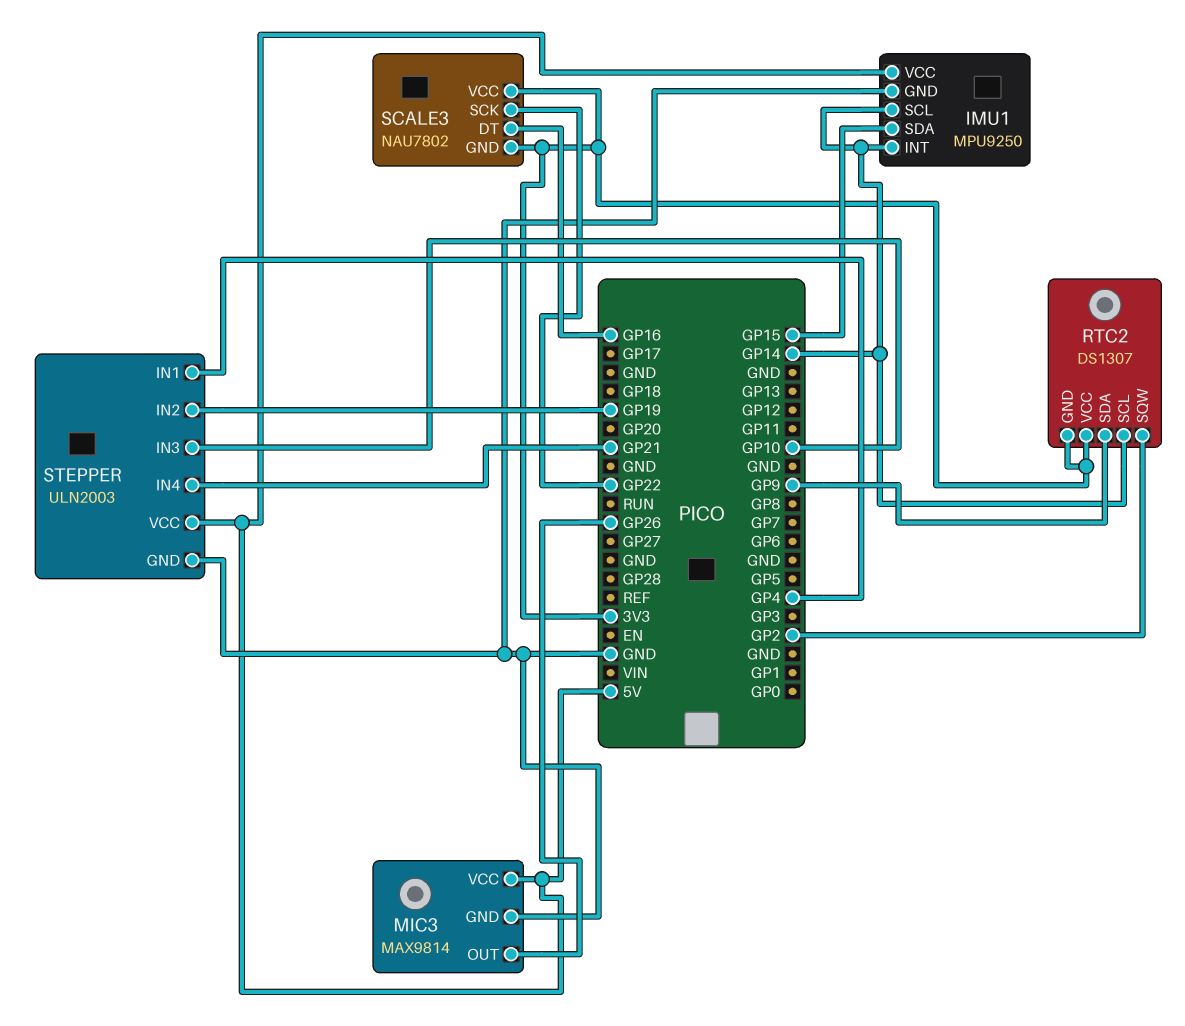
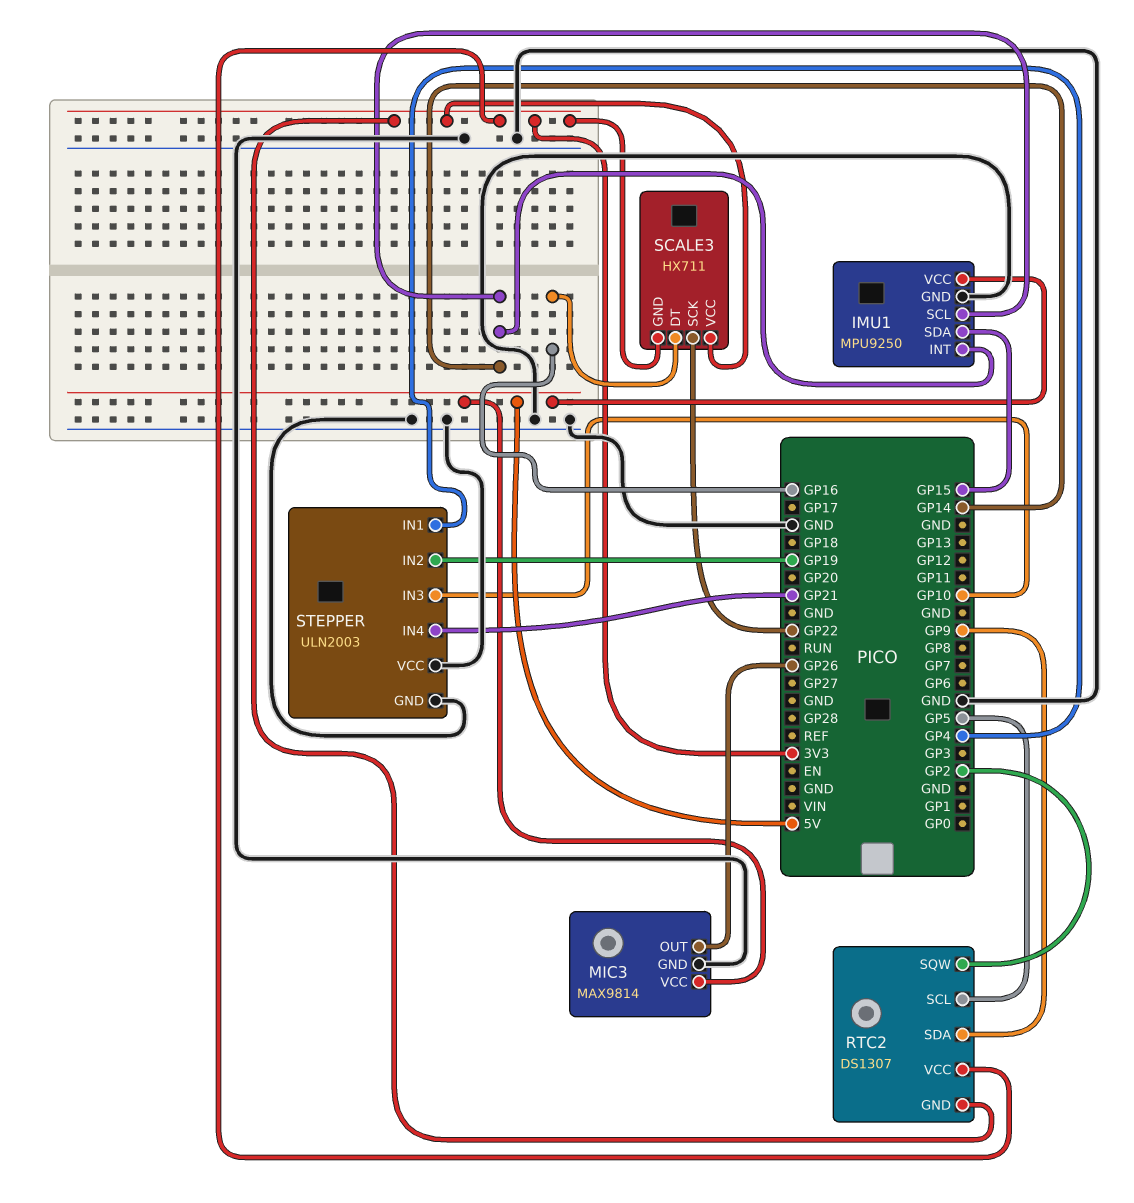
RTC2 pin SCL: GP14 -> GP5
SCALE3: NAU7802 -> HX711
STEPPER pin VCC: 5V -> GND

